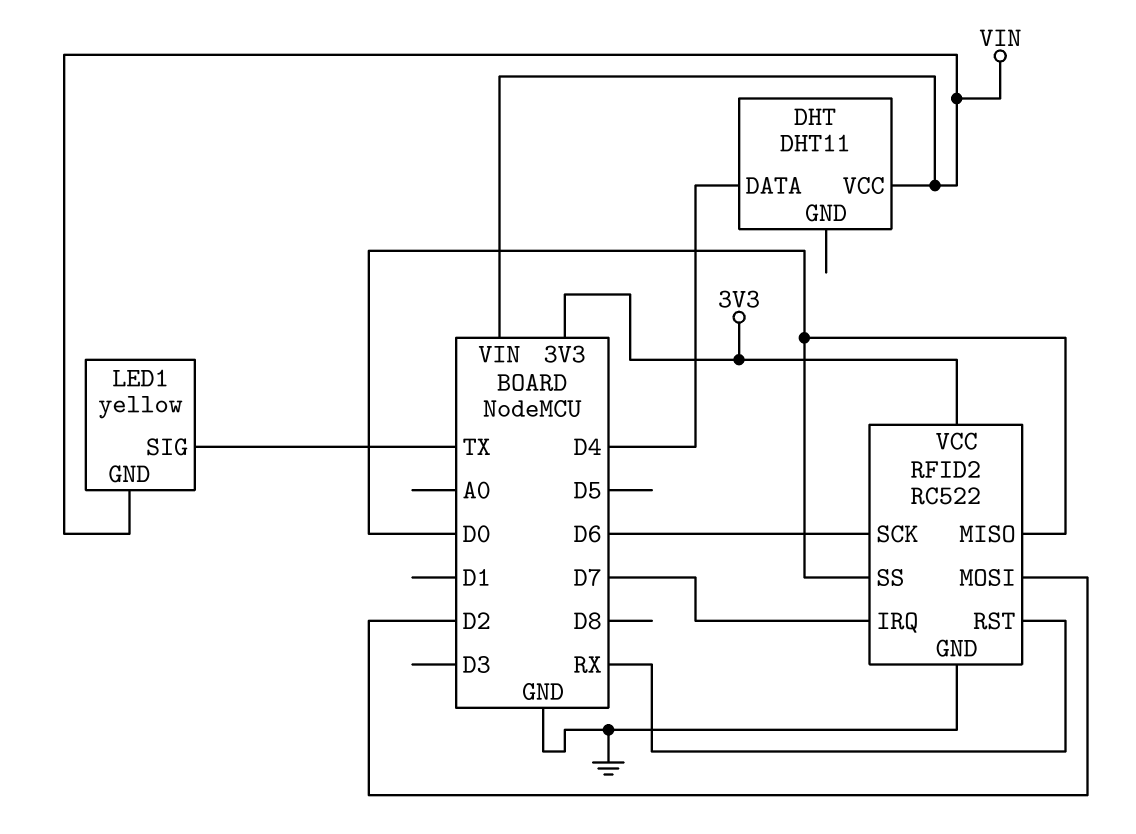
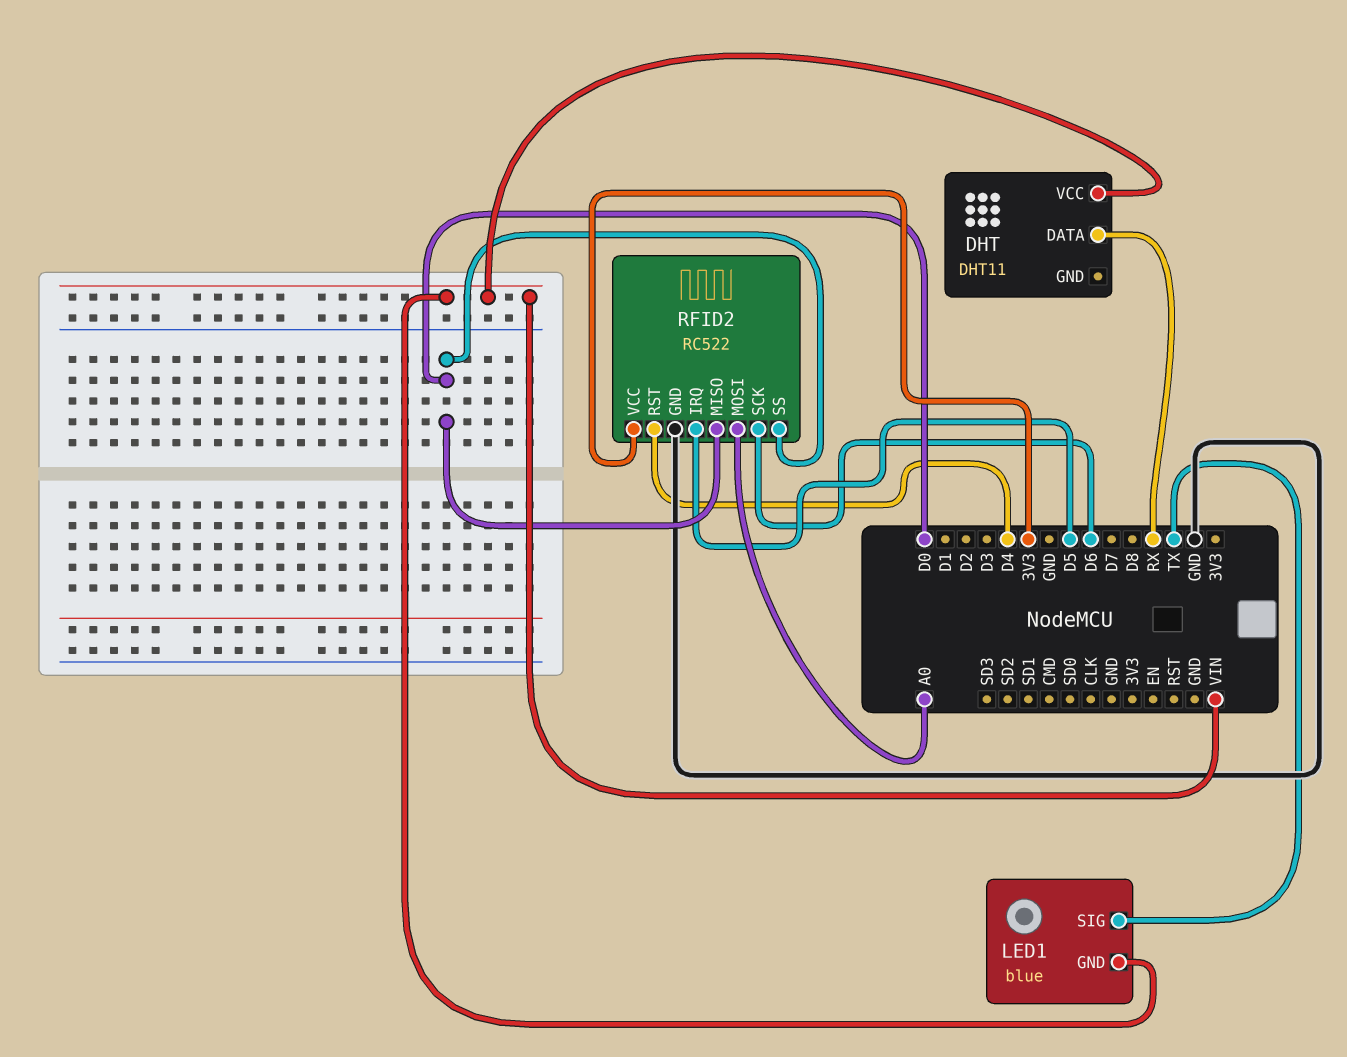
DHT pin DATA: D4 -> RX
LED1: yellow -> blue
RFID2 pin IRQ: D7 -> D5
RFID2 pin MOSI: D2 -> A0
RFID2 pin RST: RX -> D4

